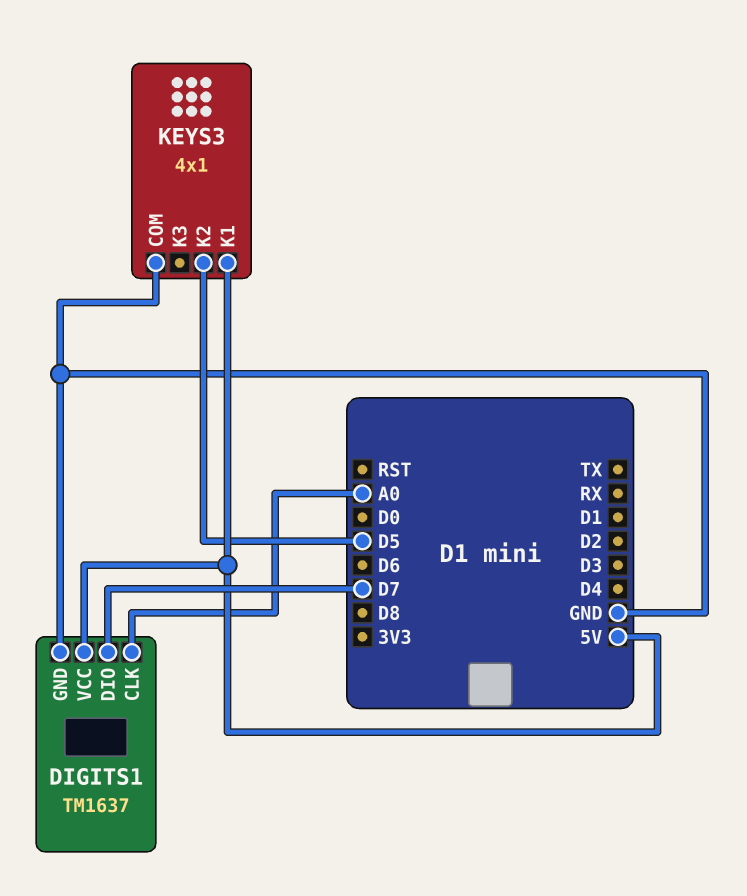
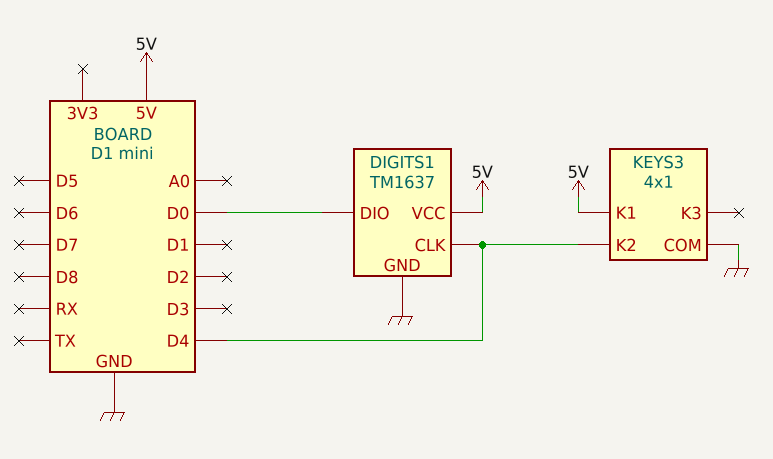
DIGITS1 pin CLK: A0 -> D4
DIGITS1 pin DIO: D7 -> D0
KEYS3 pin K2: D5 -> D4

